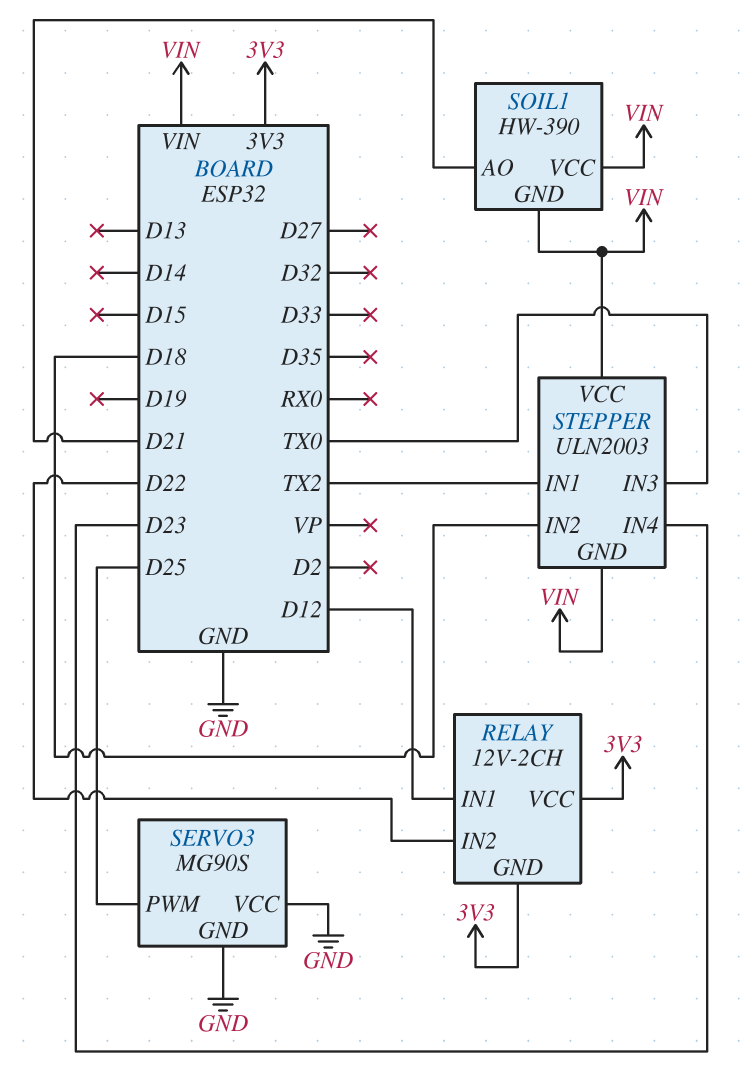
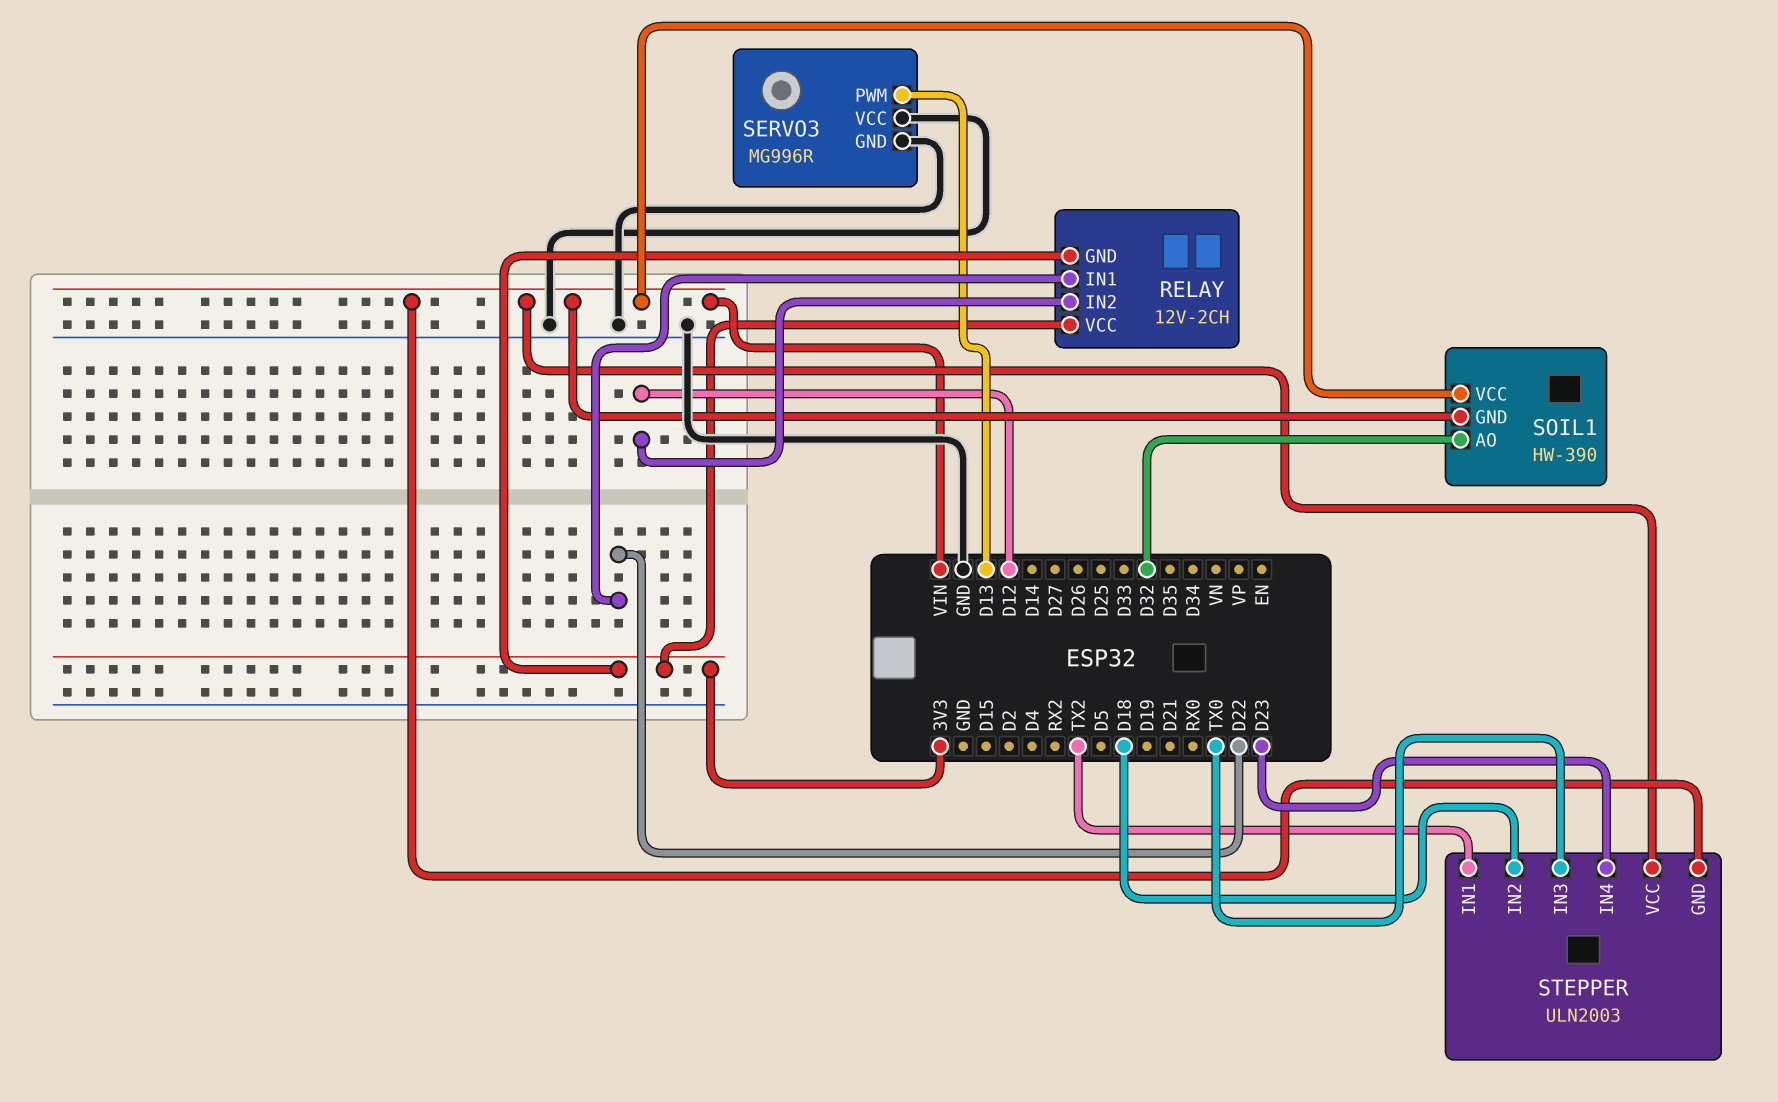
RELAY pin IN1: D12 -> D22
RELAY pin IN2: D22 -> D12
SERVO3: MG90S -> MG996R
SERVO3 pin PWM: D25 -> D13
SOIL1 pin AO: D21 -> D32

